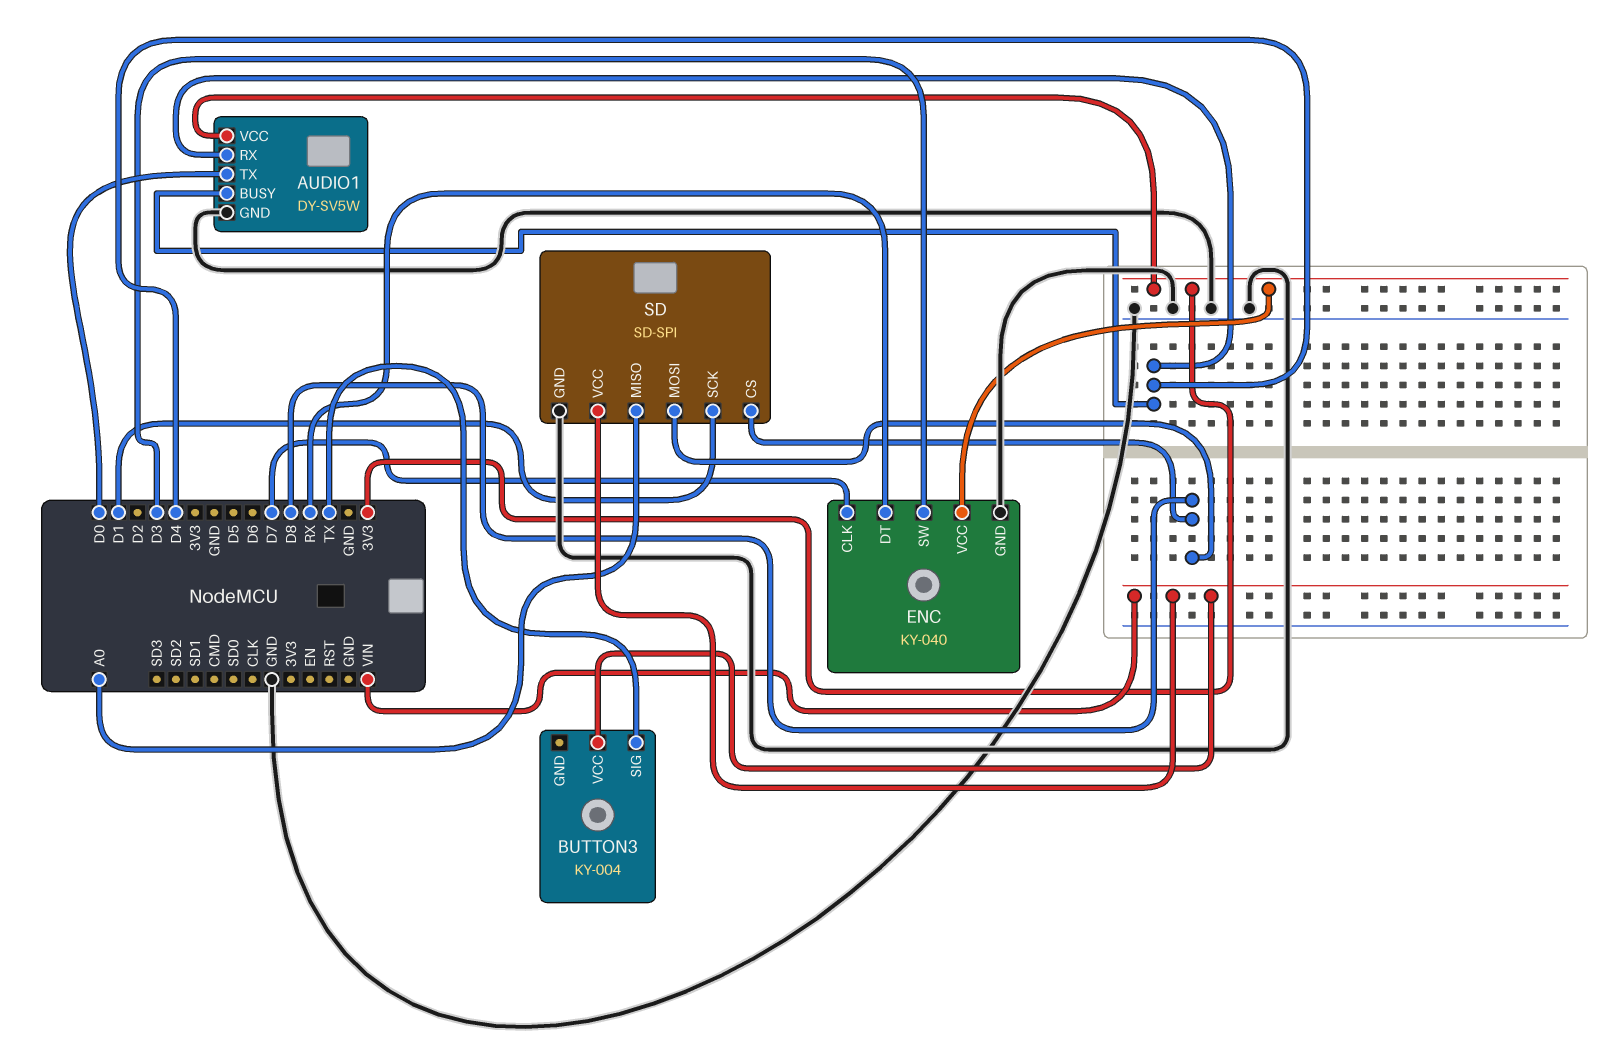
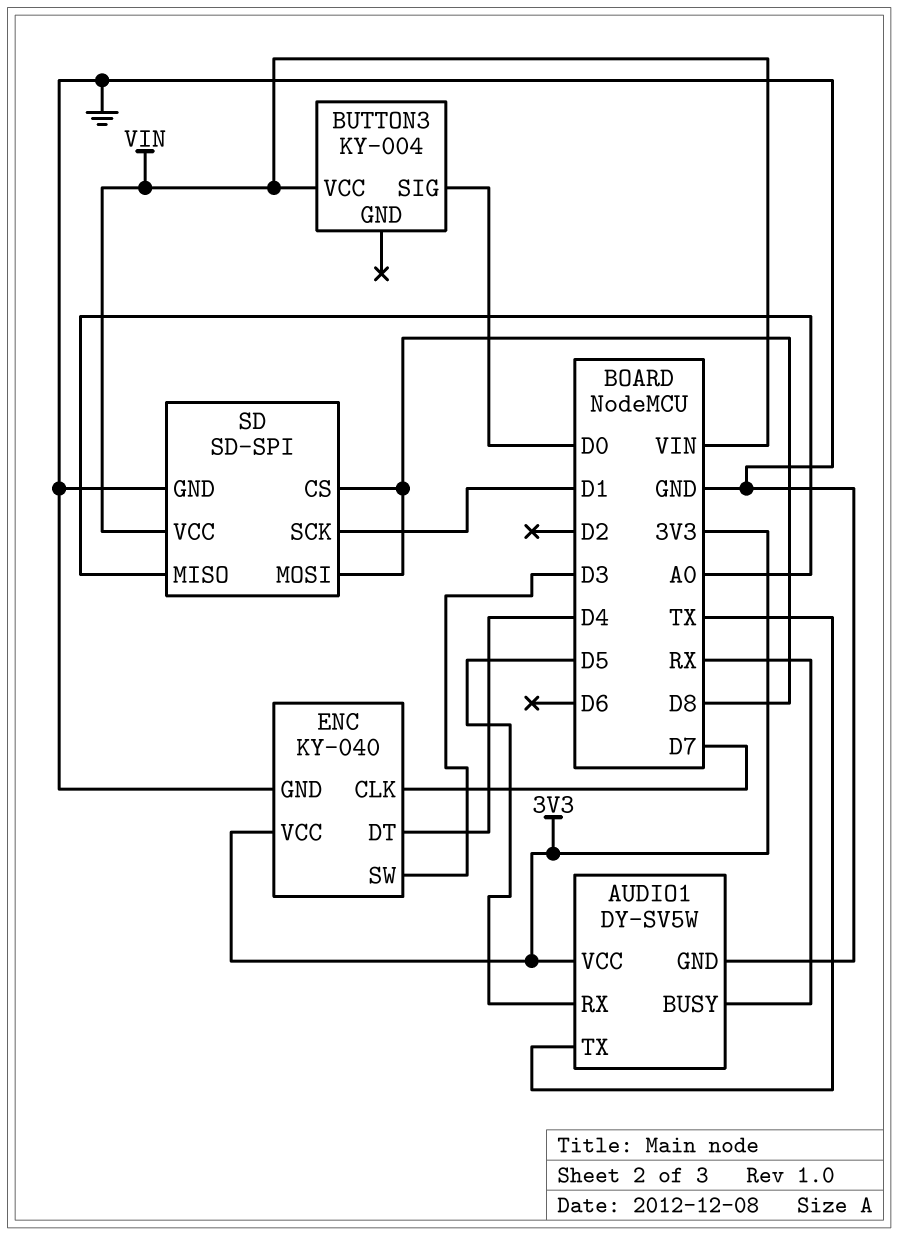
AUDIO1 pin BUSY: D4 -> RX
AUDIO1 pin RX: D4 -> D5
AUDIO1 pin TX: D0 -> TX
BUTTON3 pin SIG: TX -> D0
ENC pin DT: RX -> D4

